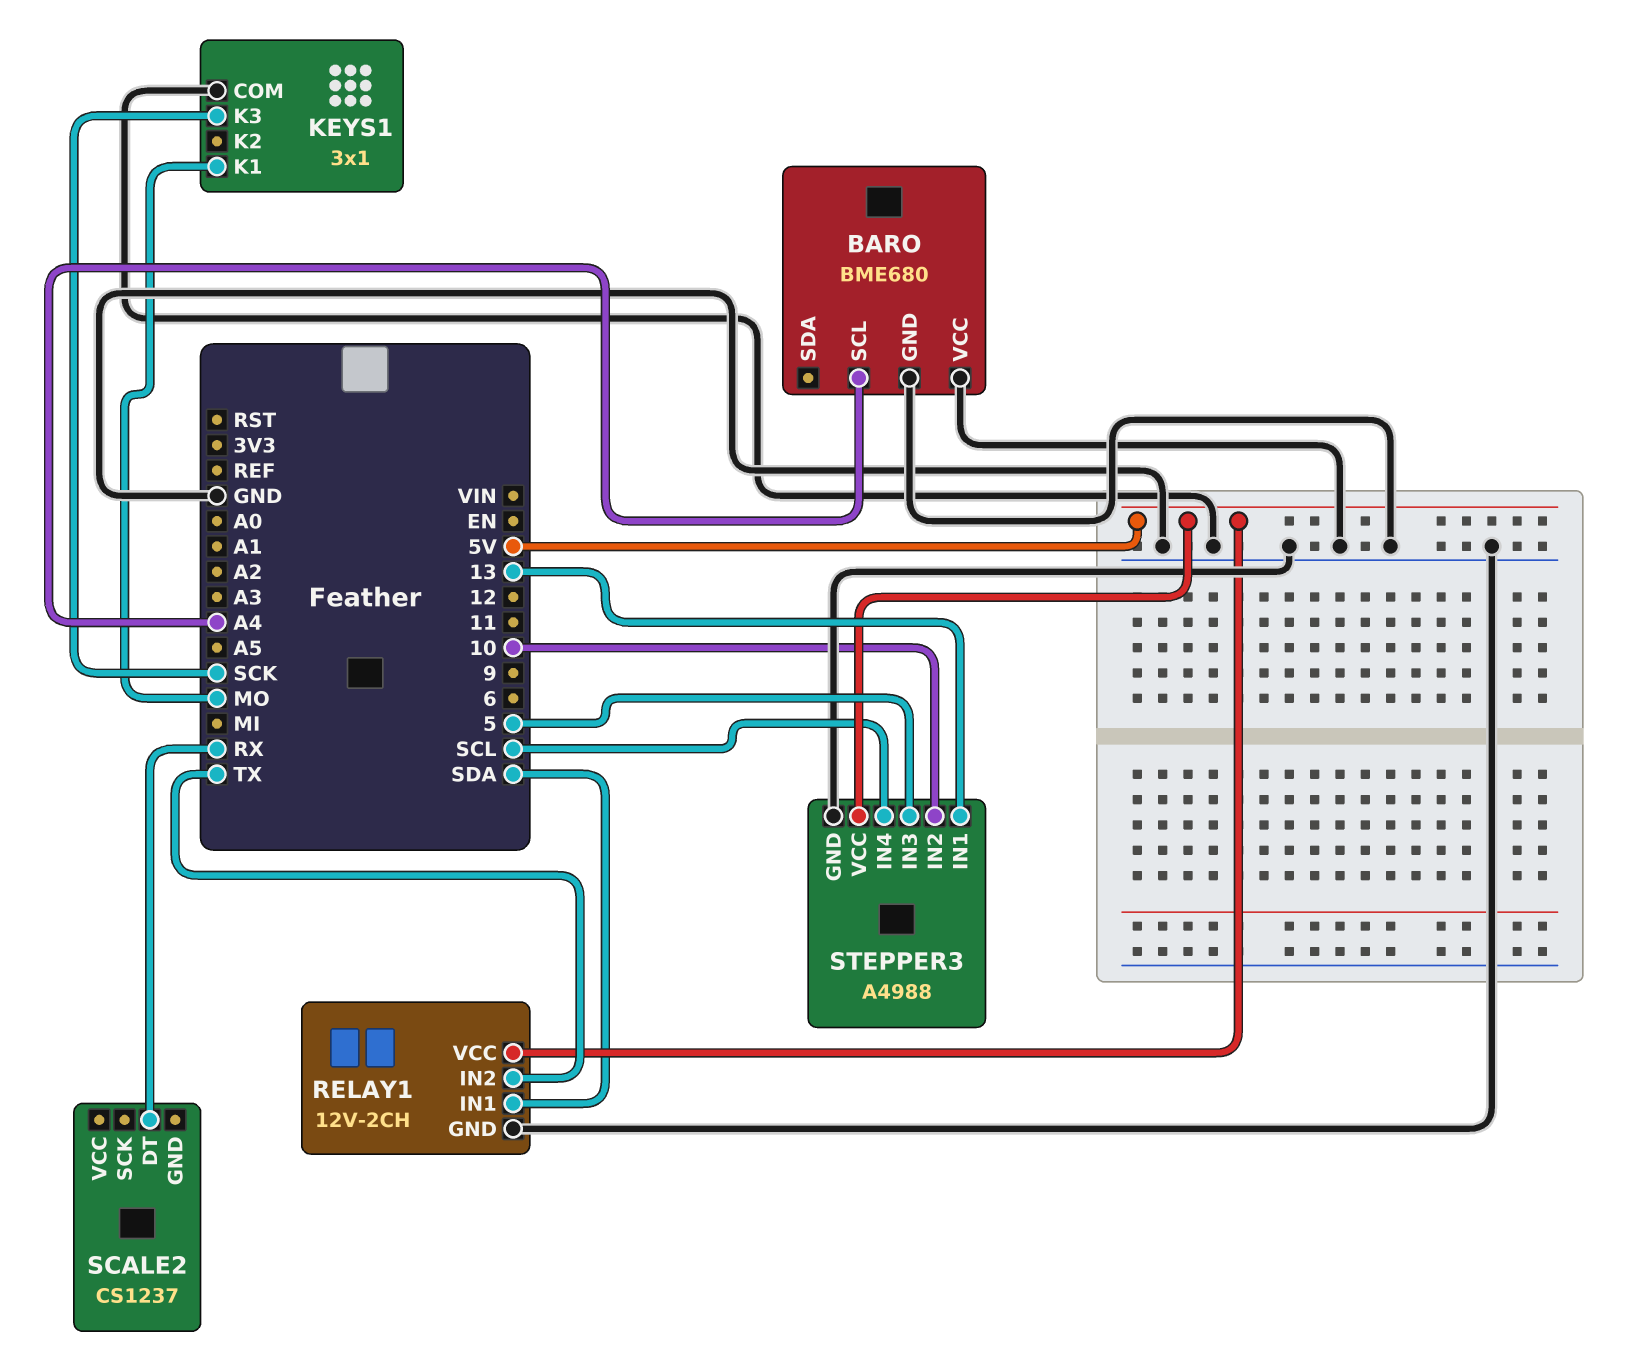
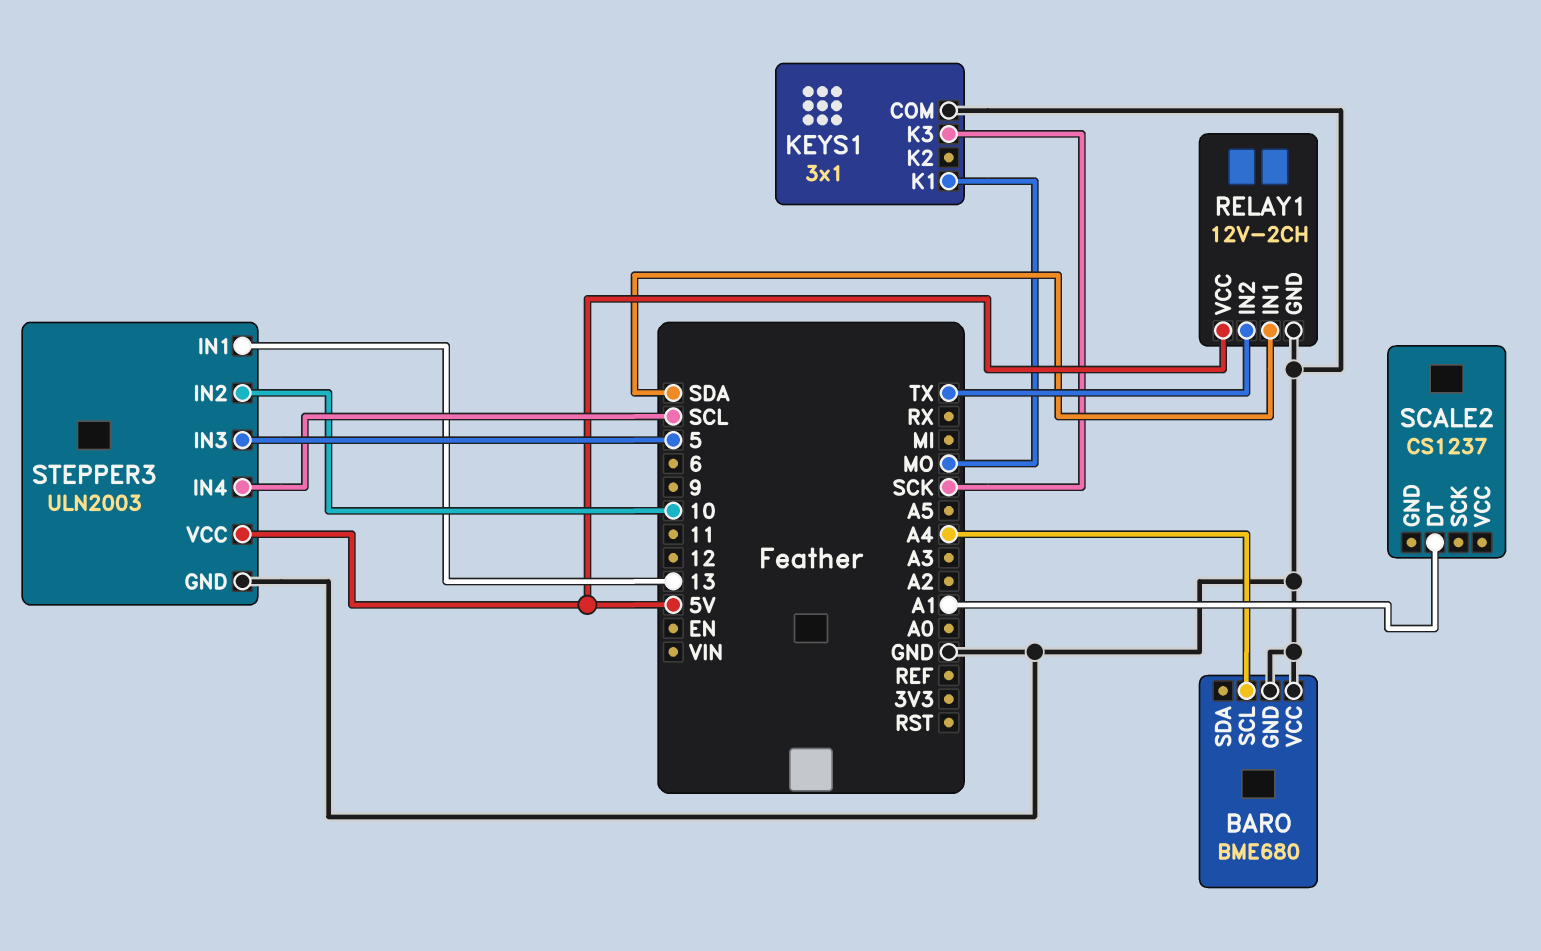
SCALE2 pin DT: RX -> A1
STEPPER3: A4988 -> ULN2003

